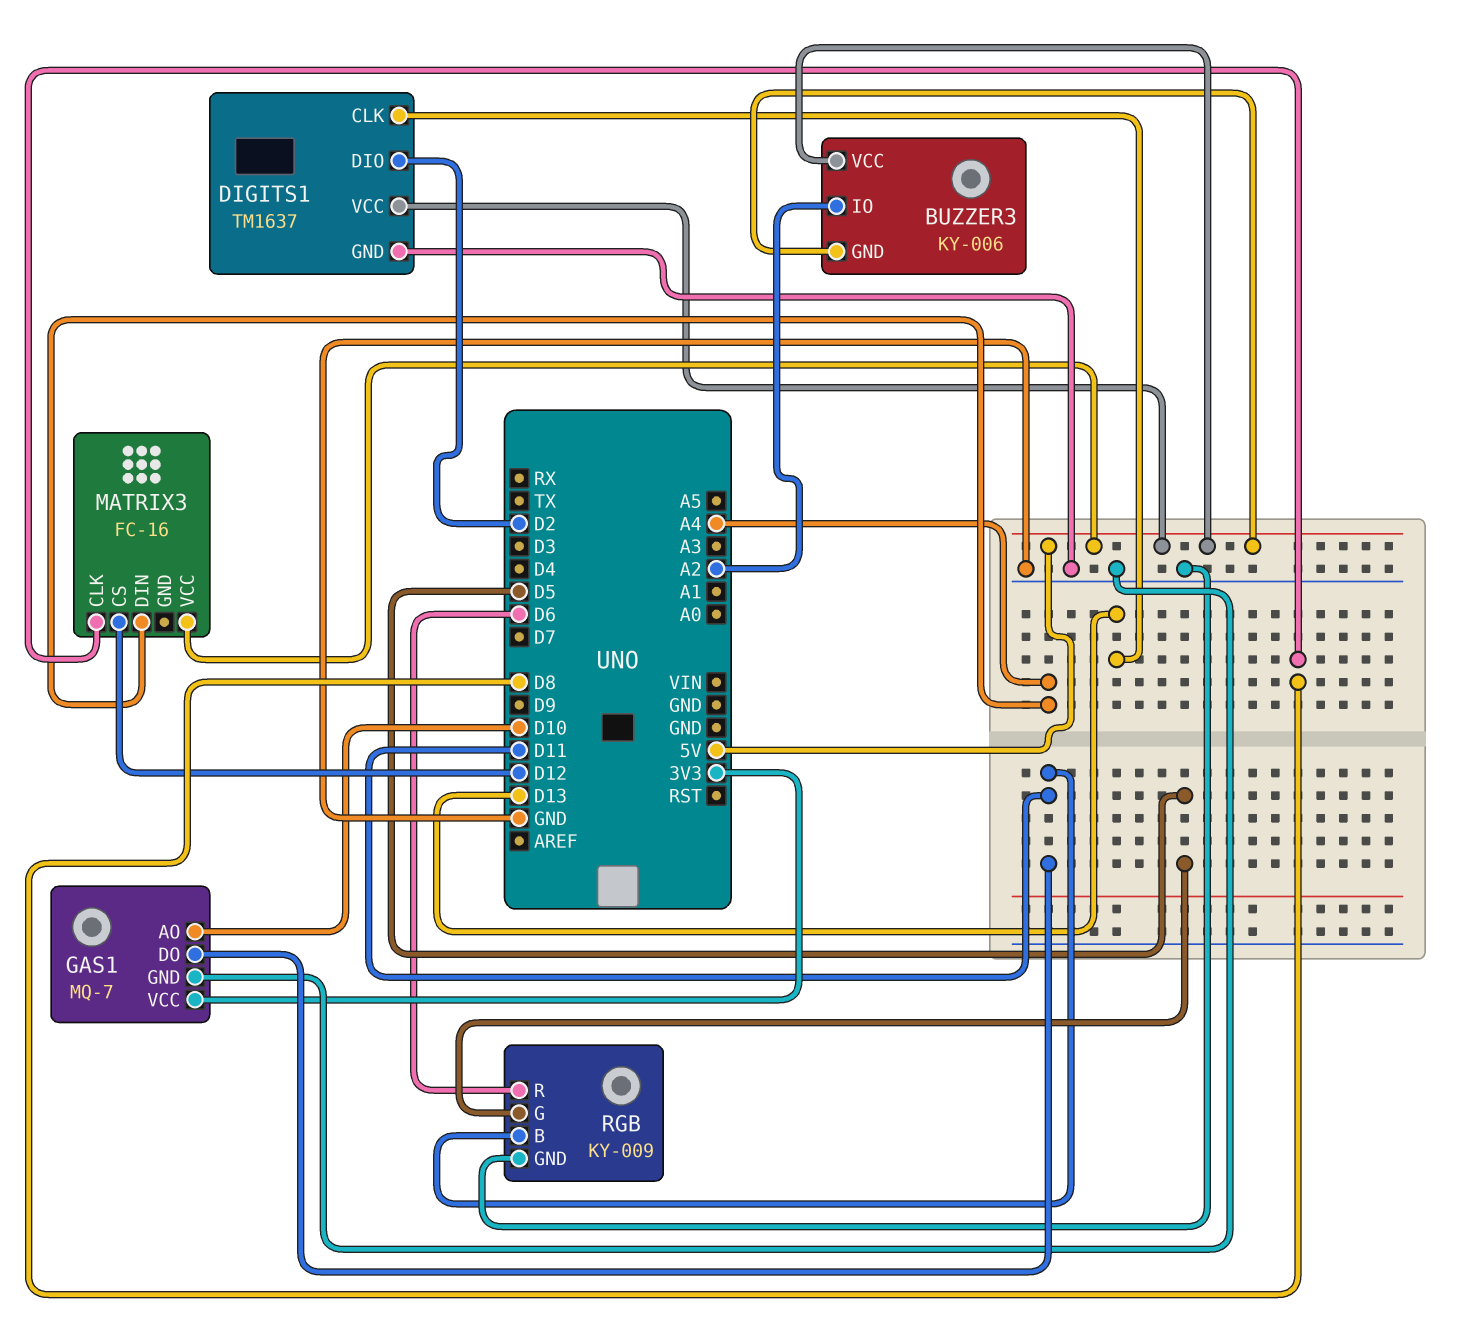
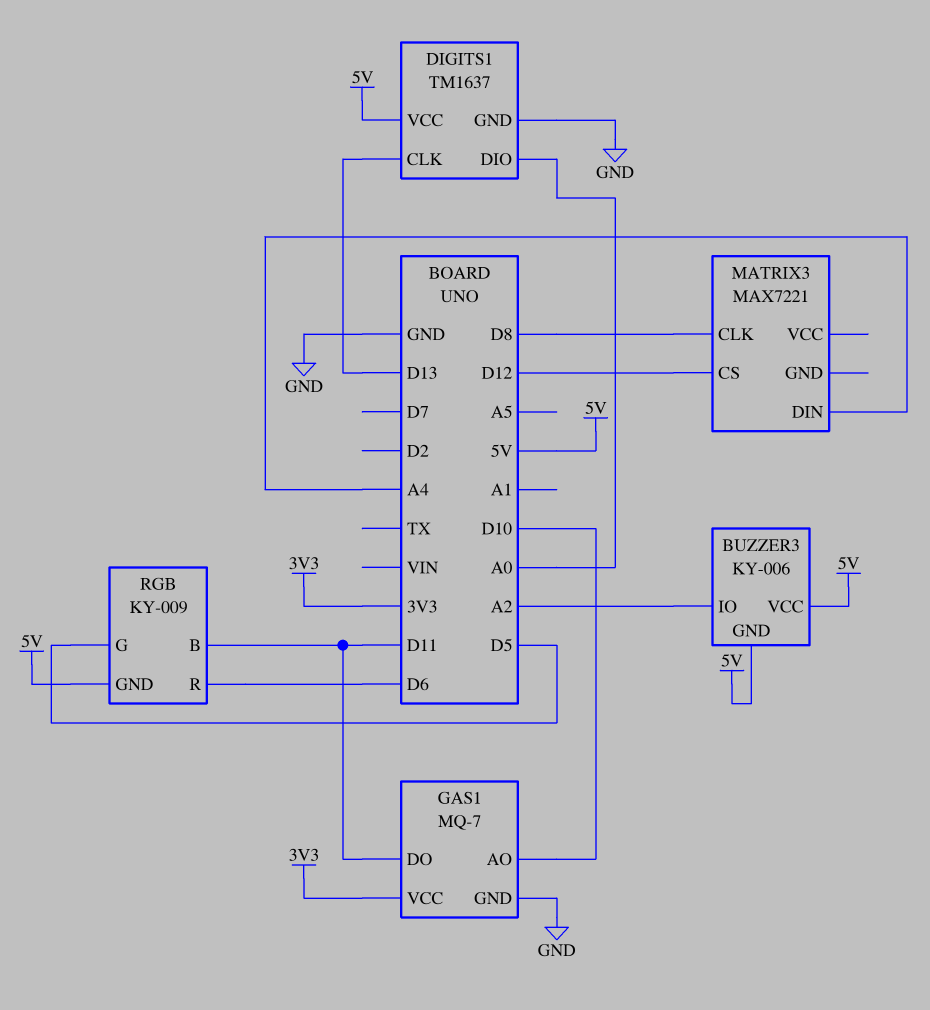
DIGITS1 pin DIO: D2 -> A0
MATRIX3: FC-16 -> MAX7221
MATRIX3 pin VCC: 5V -> none
RGB pin GND: GND -> 5V

